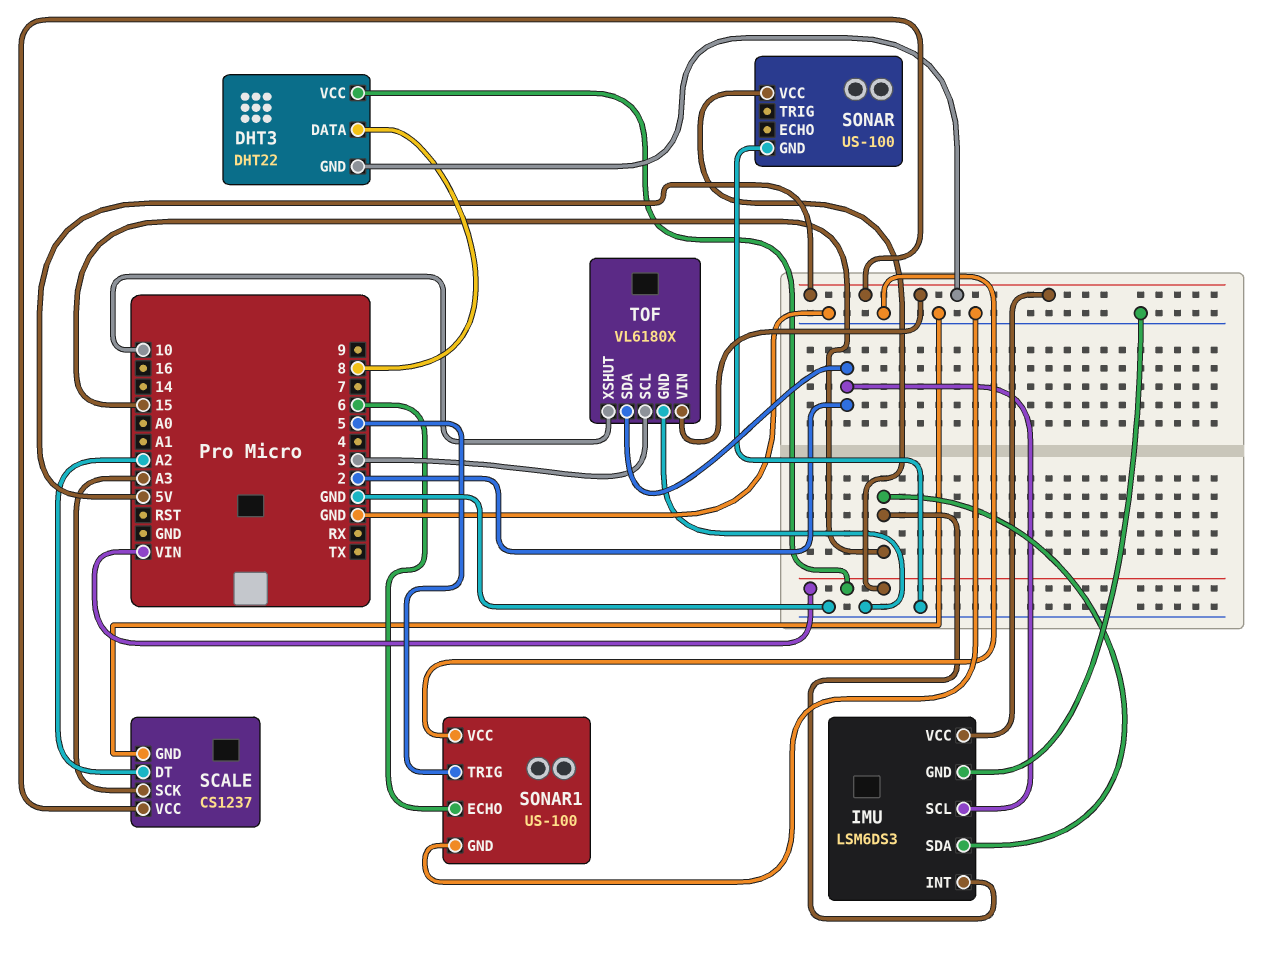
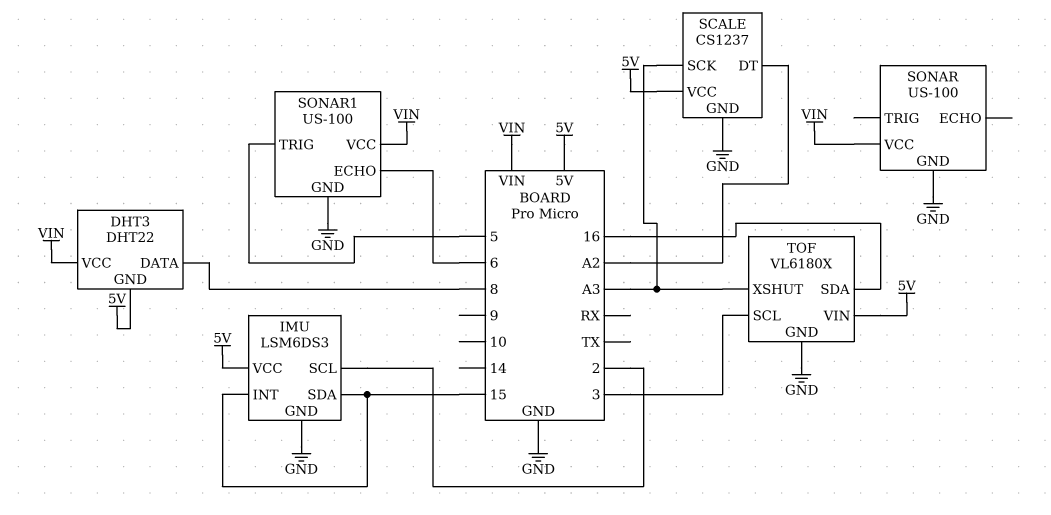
SONAR1 pin VCC: GND -> VIN
TOF pin SDA: 2 -> 16
TOF pin XSHUT: 10 -> A3

